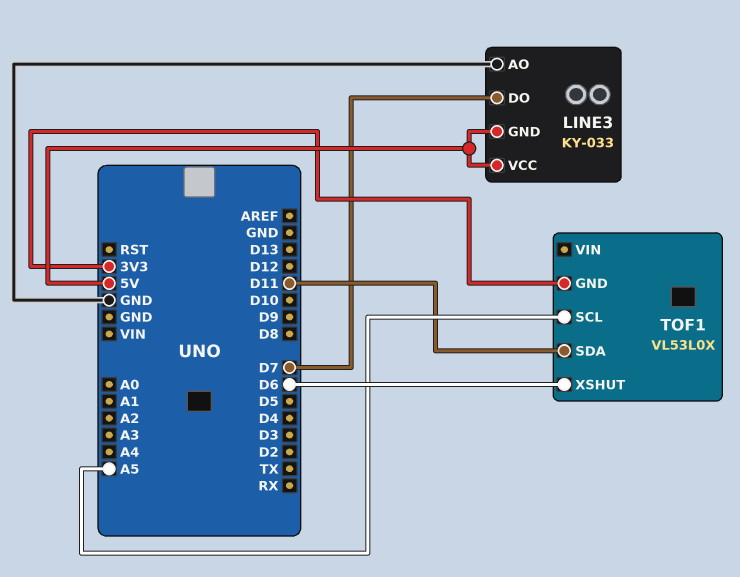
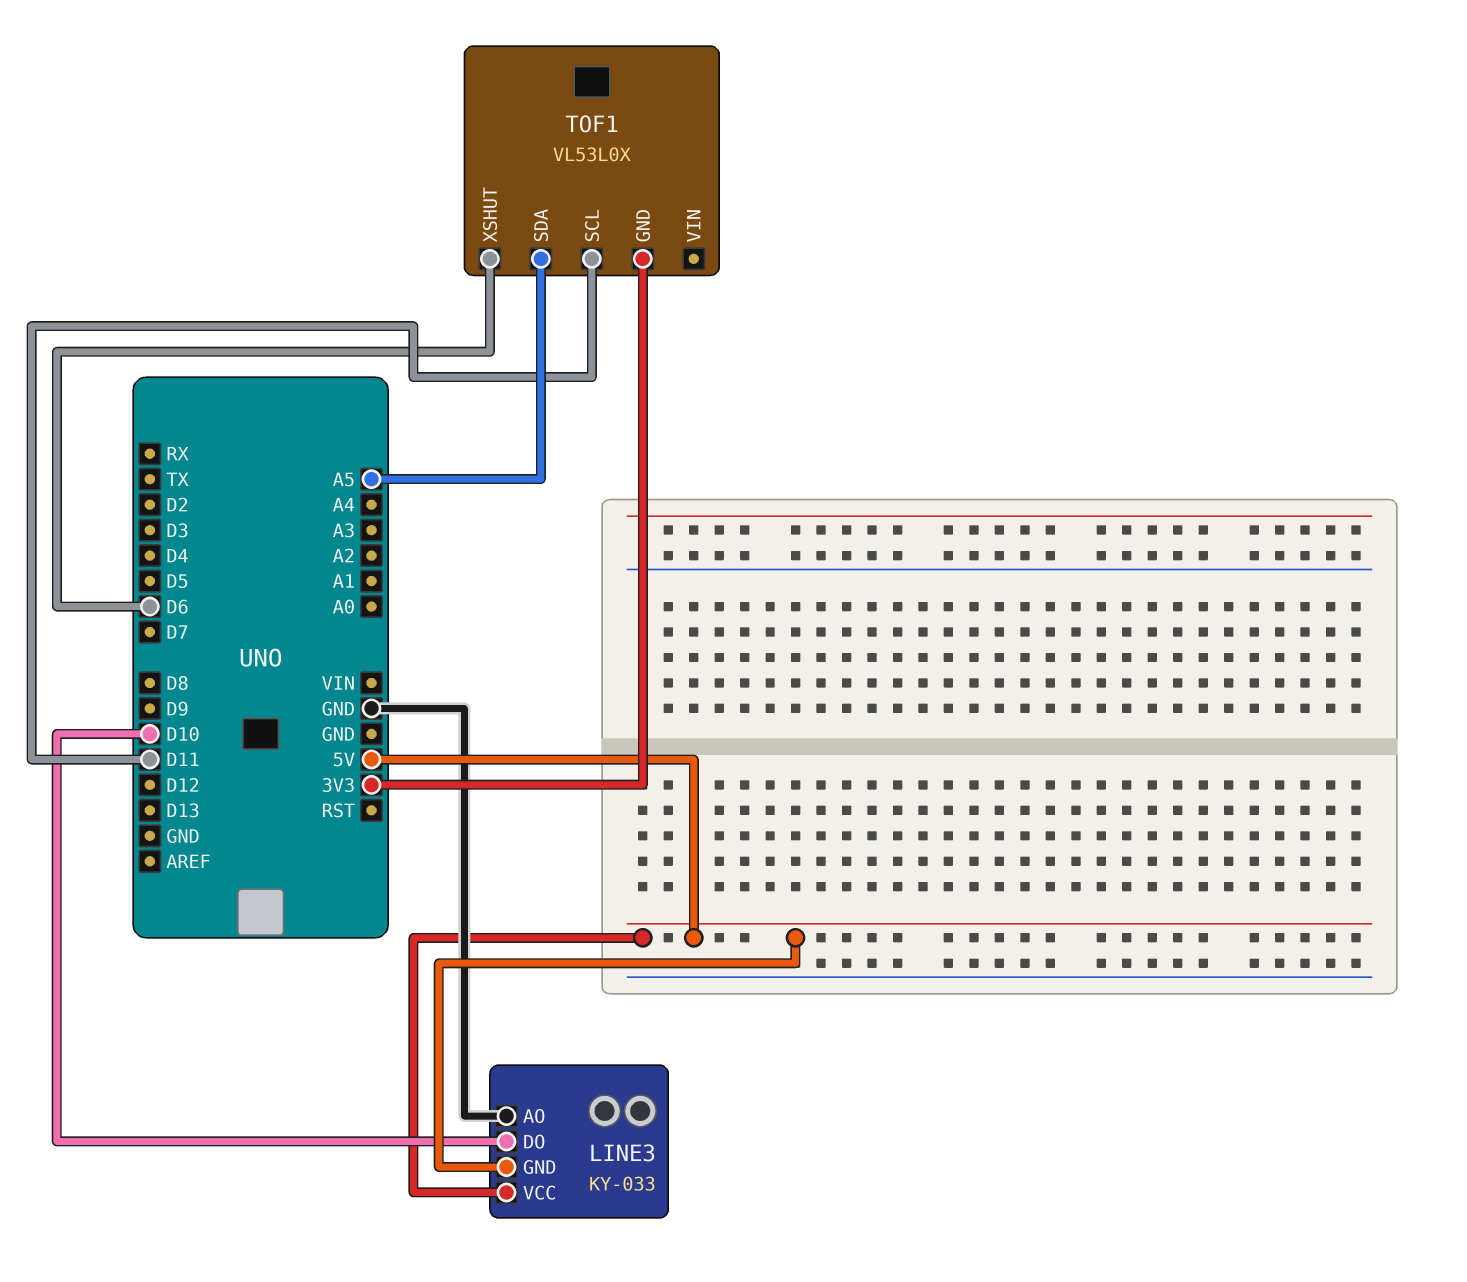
LINE3 pin DO: D7 -> D10
TOF1 pin SCL: A5 -> D11
TOF1 pin SDA: D11 -> A5

